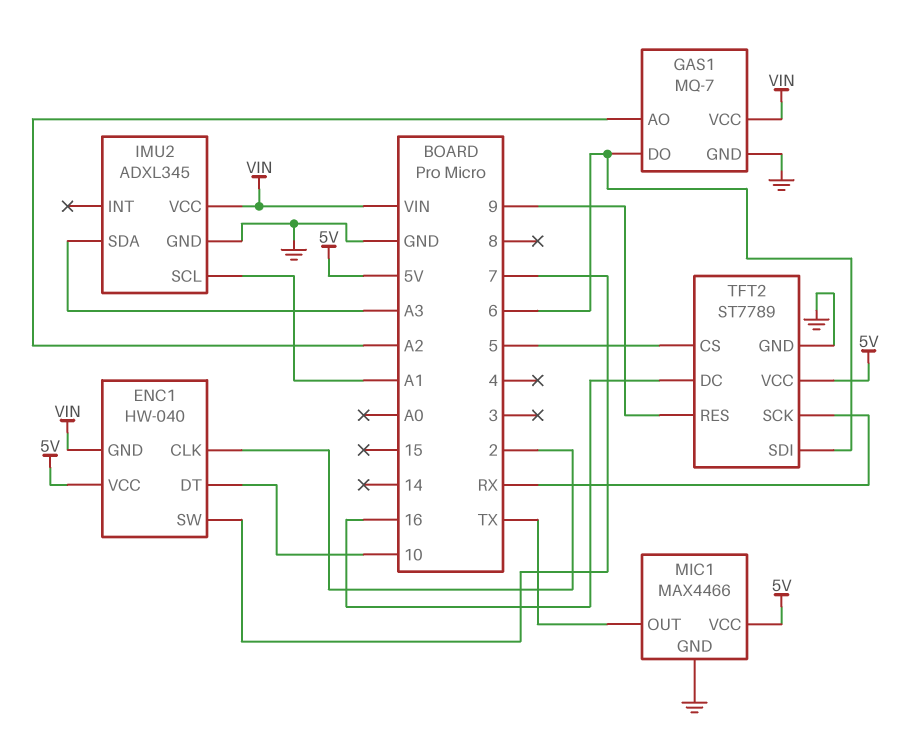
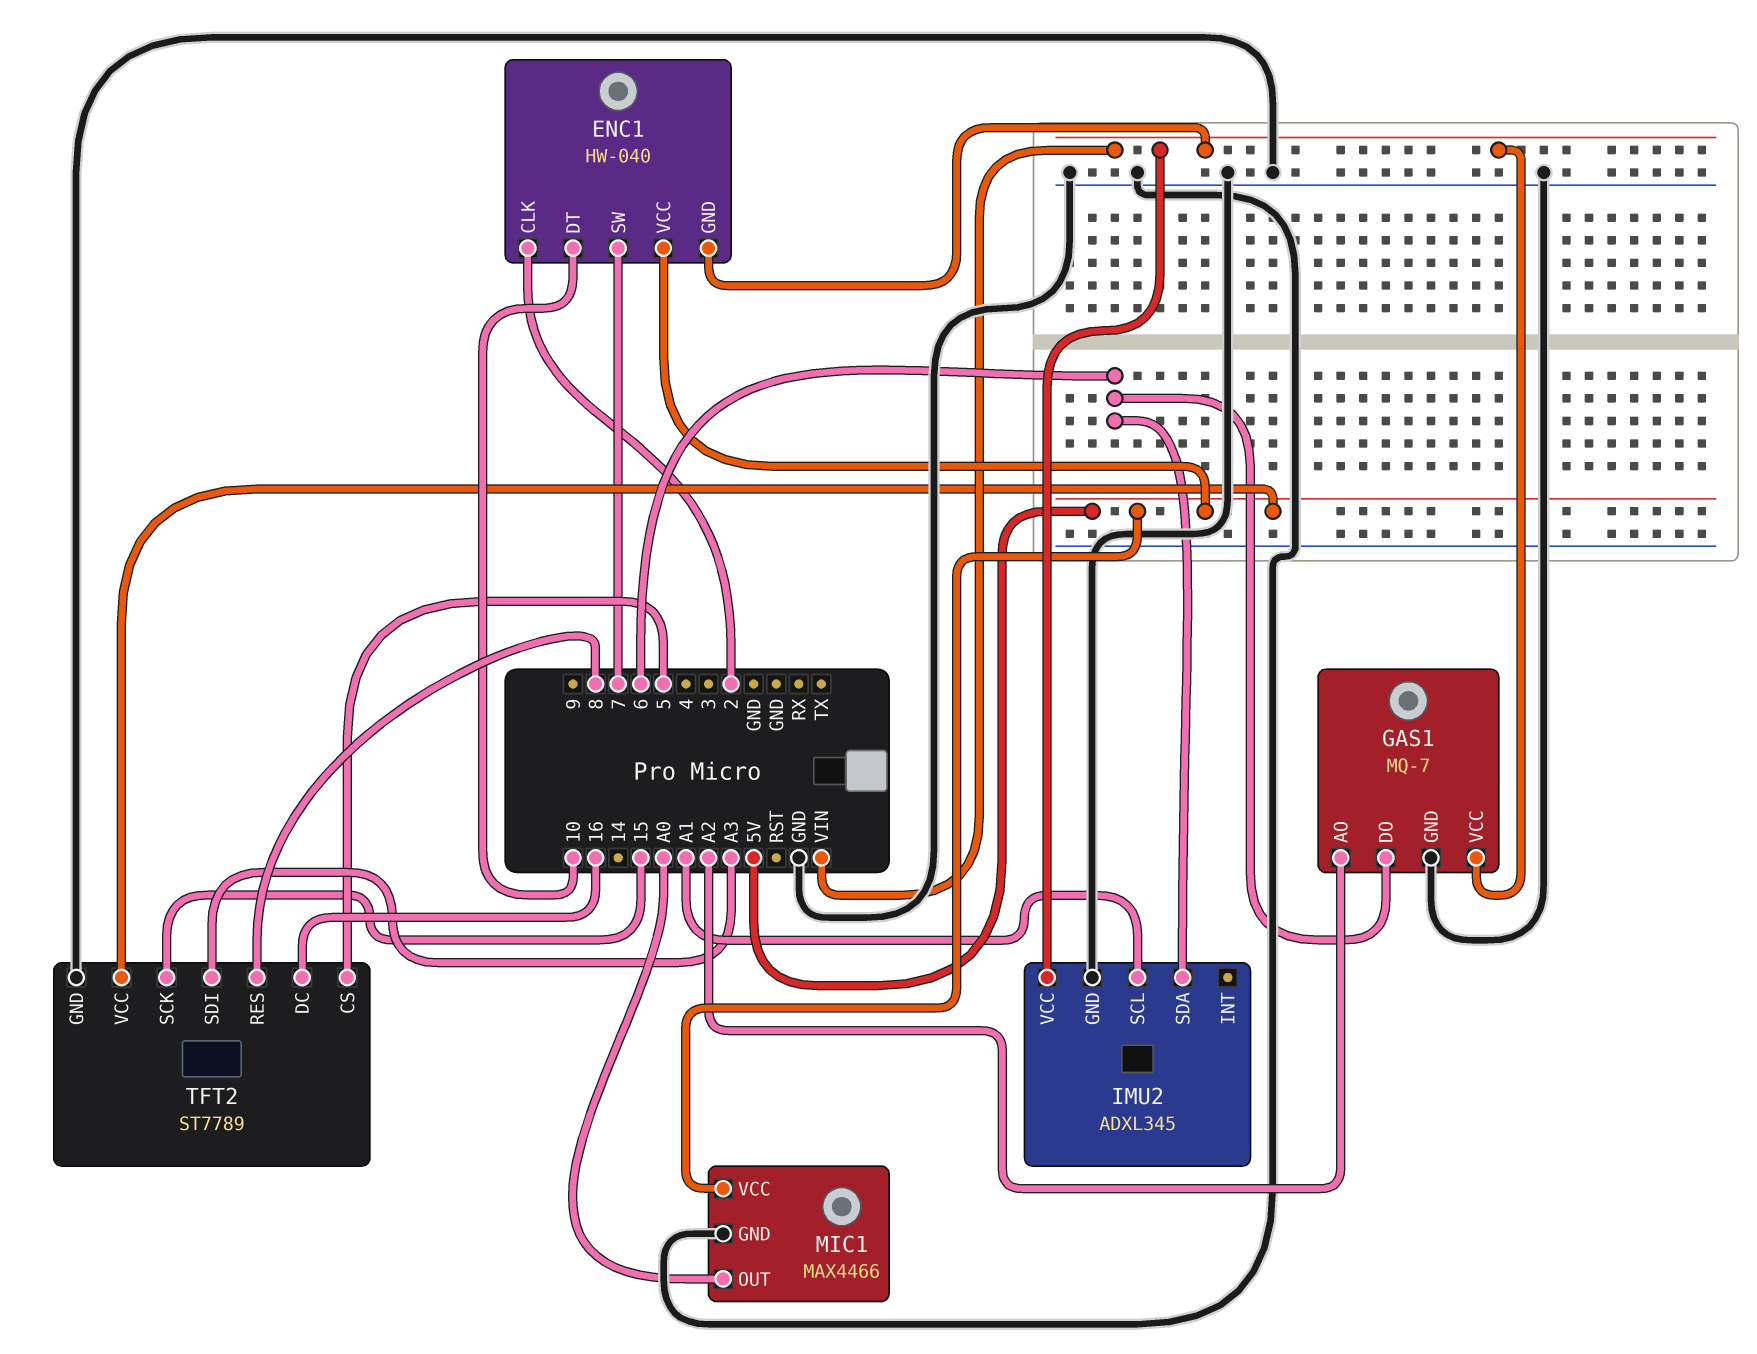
IMU2 pin SDA: A3 -> 6
MIC1 pin OUT: TX -> A0
TFT2 pin RES: 9 -> 8
TFT2 pin SCK: RX -> 15
TFT2 pin SDI: 6 -> A3

